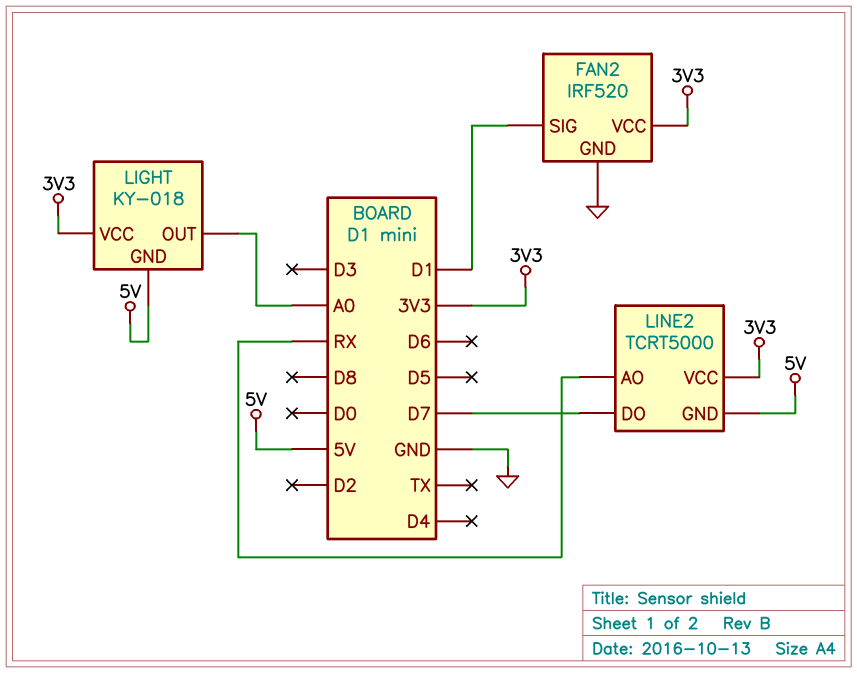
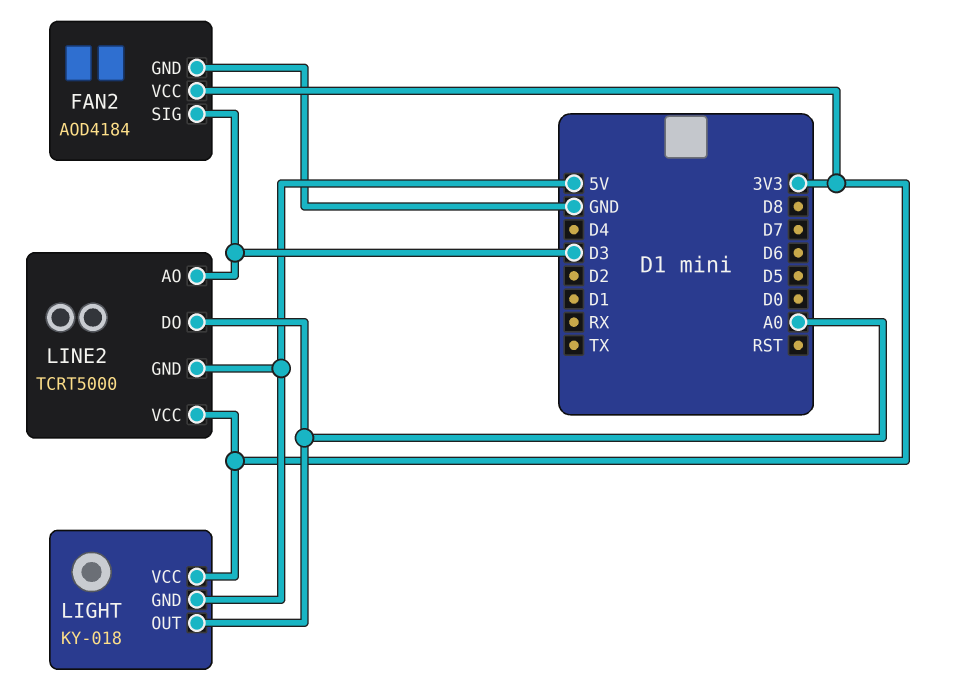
FAN2: IRF520 -> AOD4184
FAN2 pin SIG: D1 -> D3
LINE2 pin AO: RX -> D3
LINE2 pin DO: D7 -> A0

